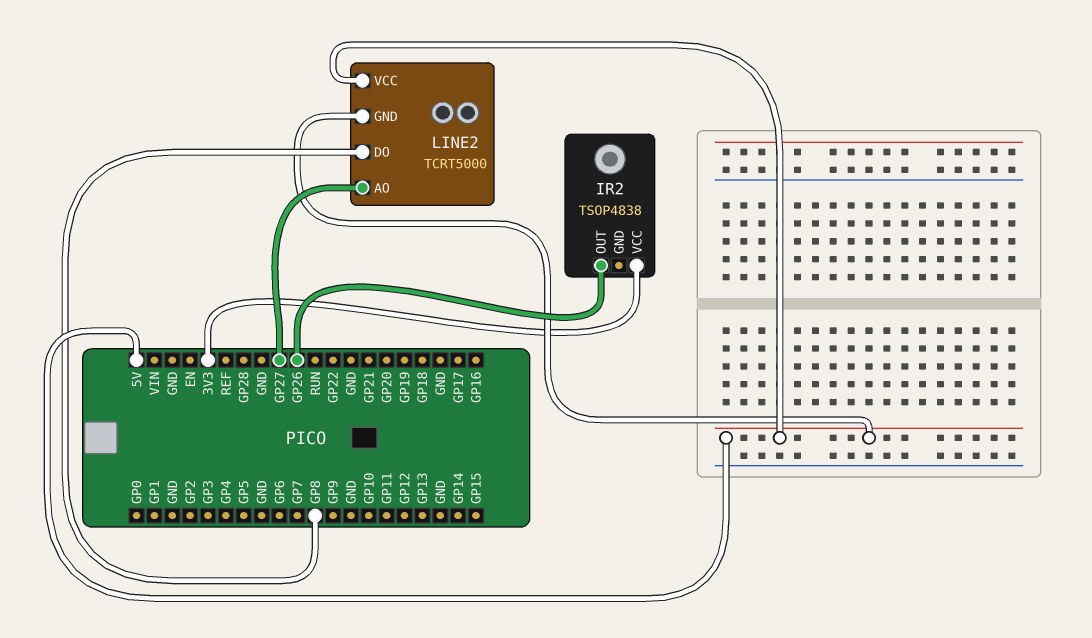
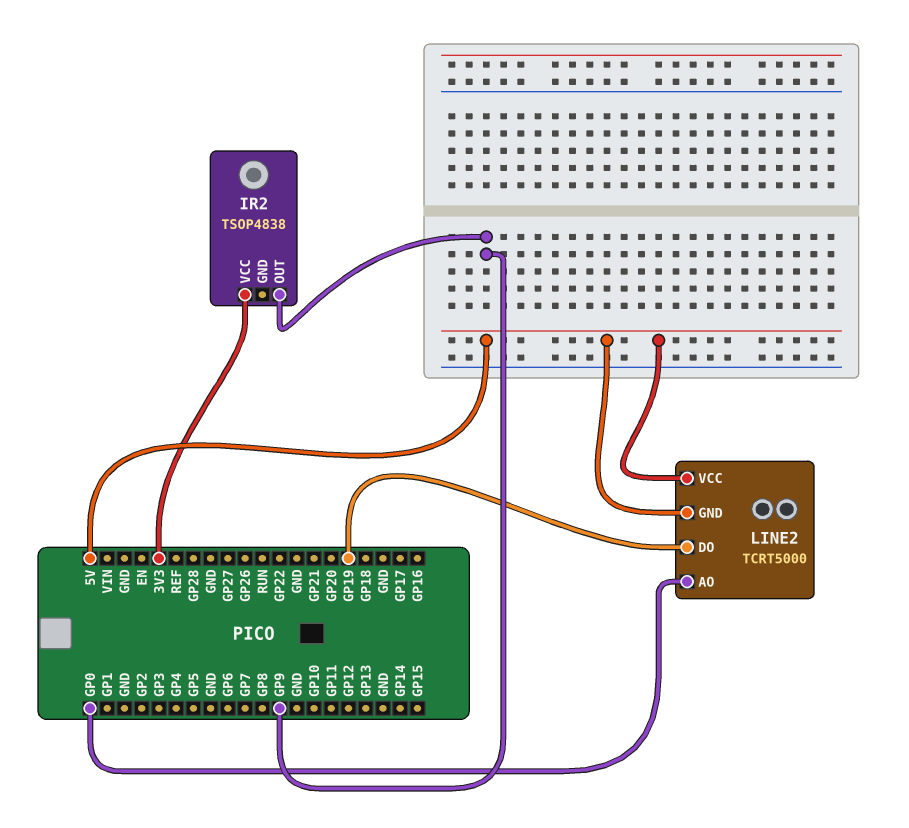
IR2 pin OUT: GP26 -> GP9
LINE2 pin AO: GP27 -> GP0
LINE2 pin DO: GP8 -> GP19

